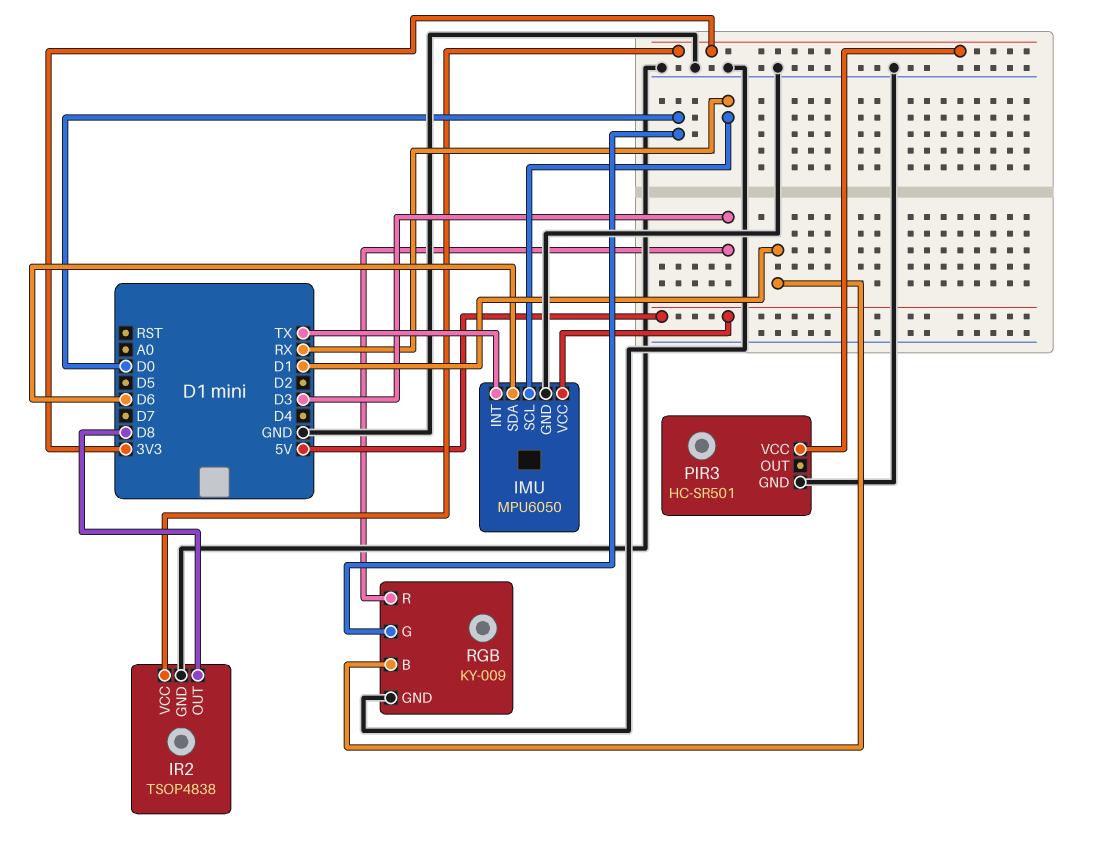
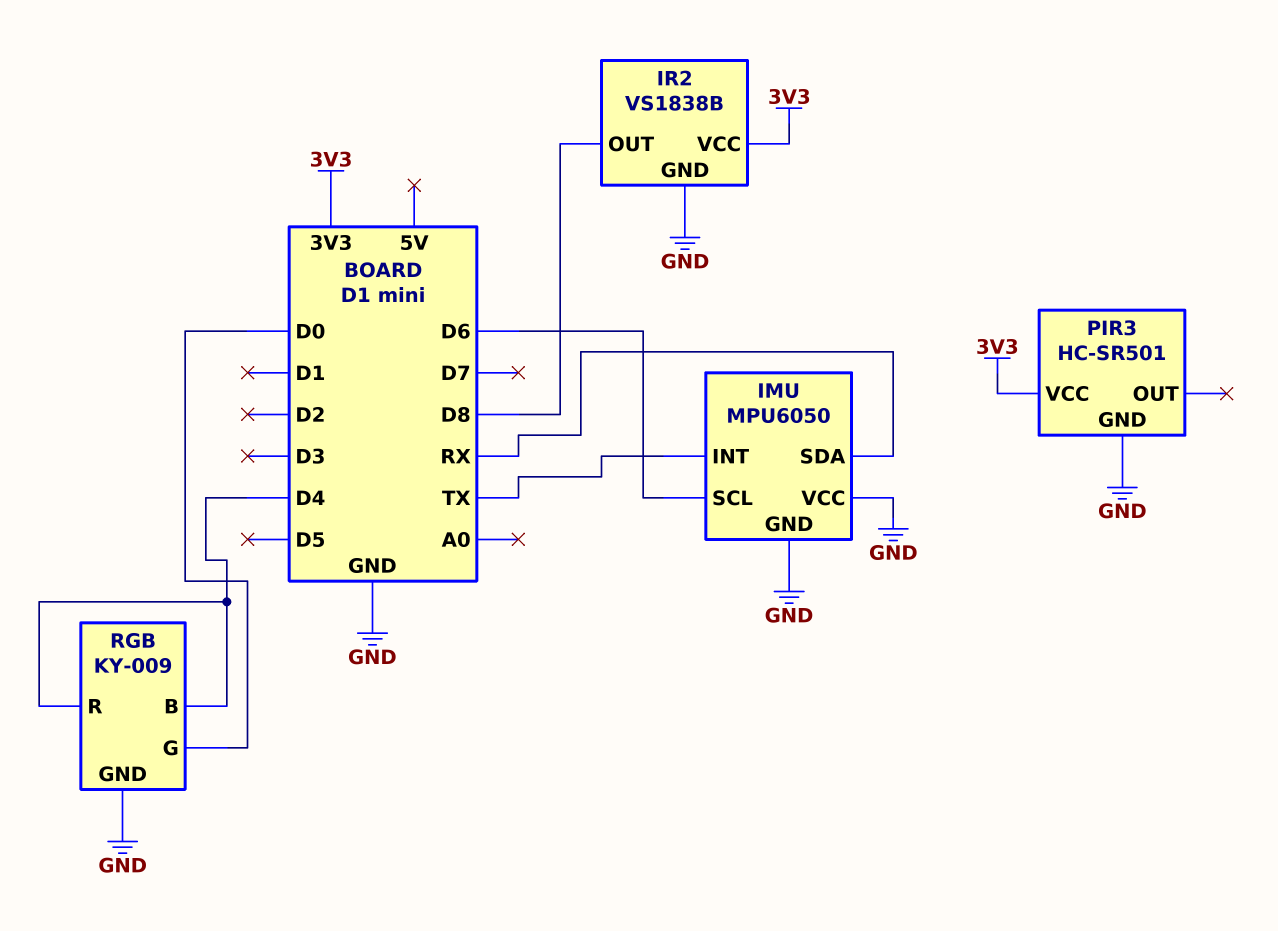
IMU pin SCL: RX -> D6
IMU pin SDA: D6 -> RX
IMU pin VCC: 5V -> GND
IR2: TSOP4838 -> VS1838B
RGB pin B: D1 -> D4
RGB pin R: D3 -> D4

